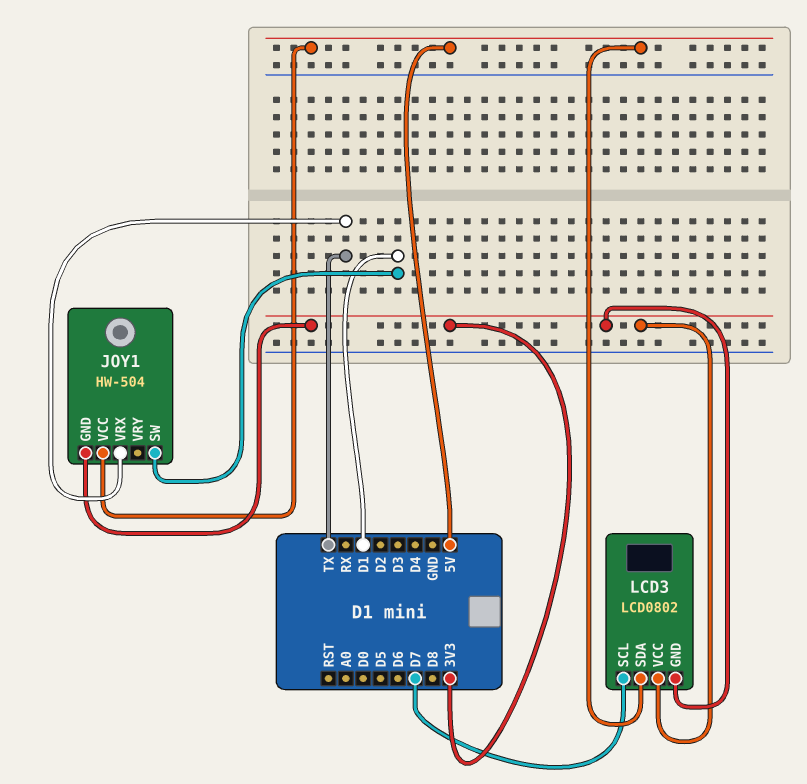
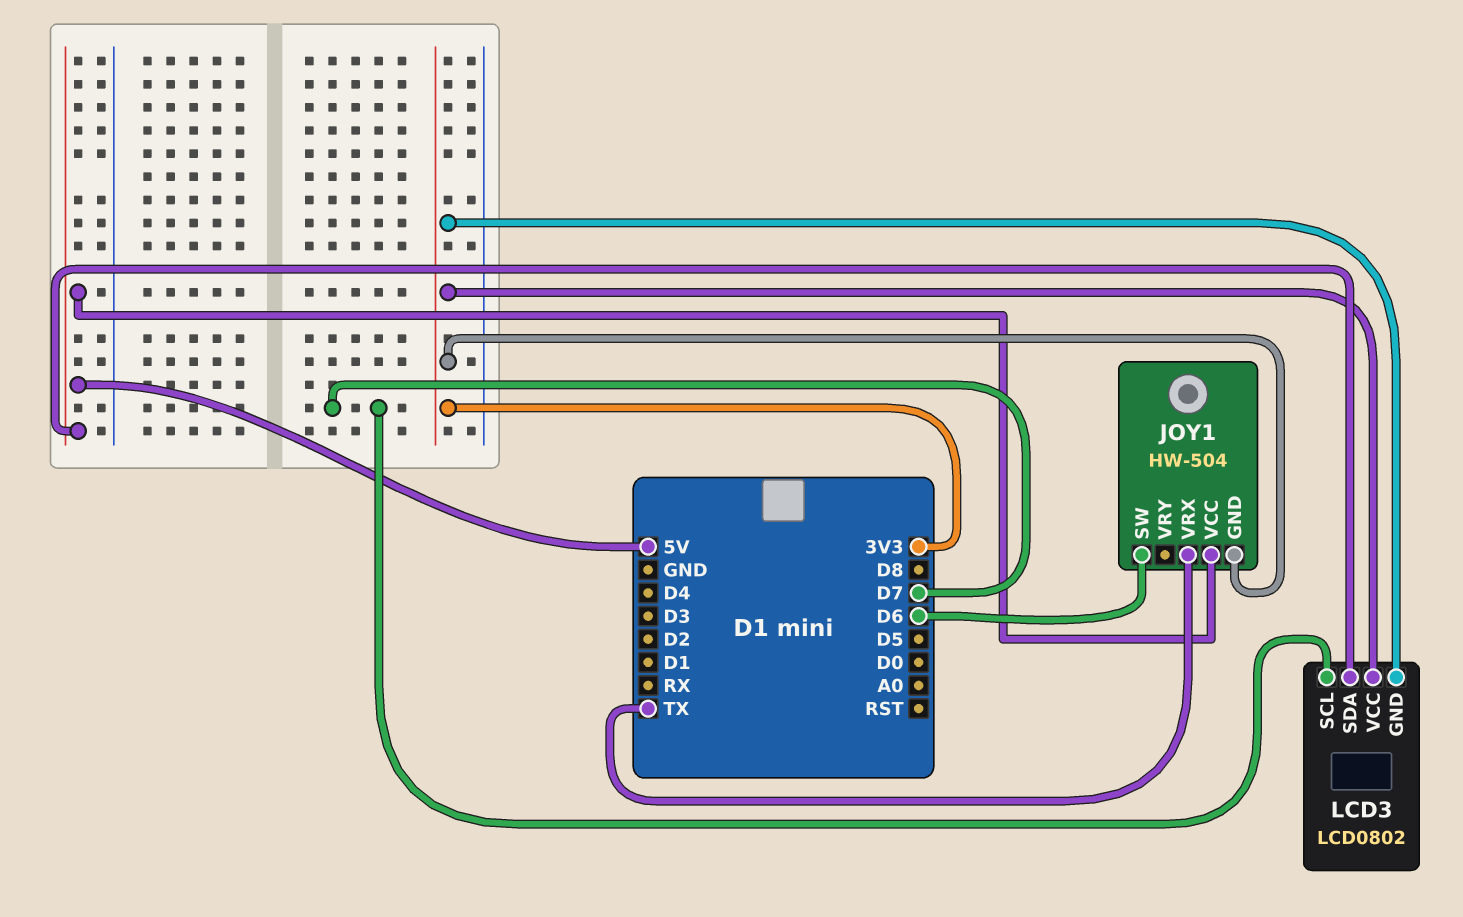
JOY1 pin SW: D1 -> D6

